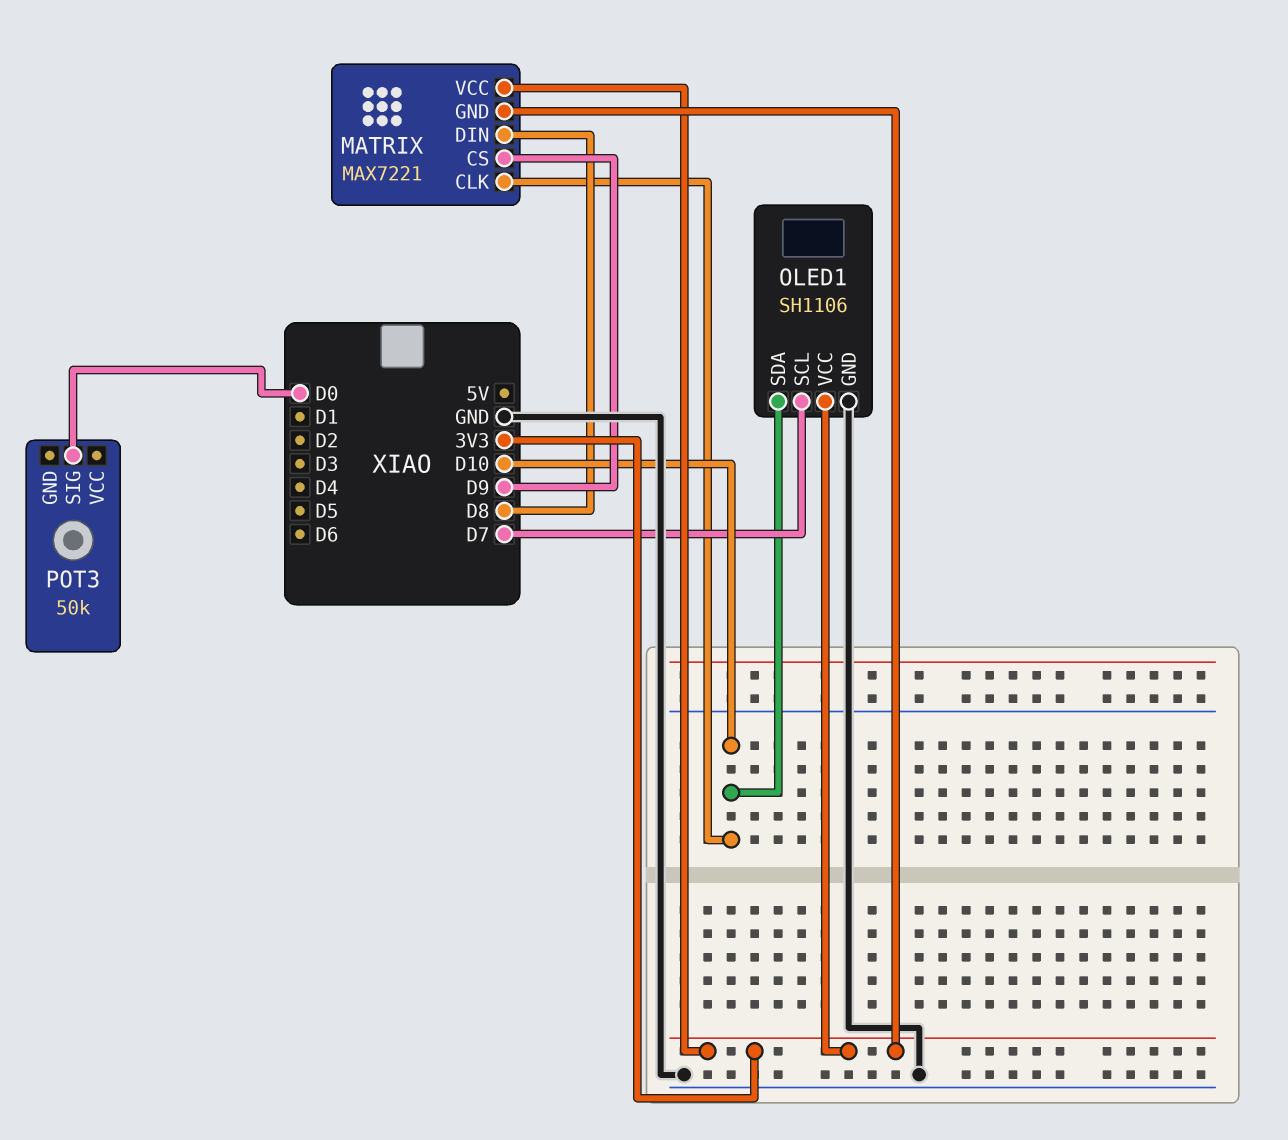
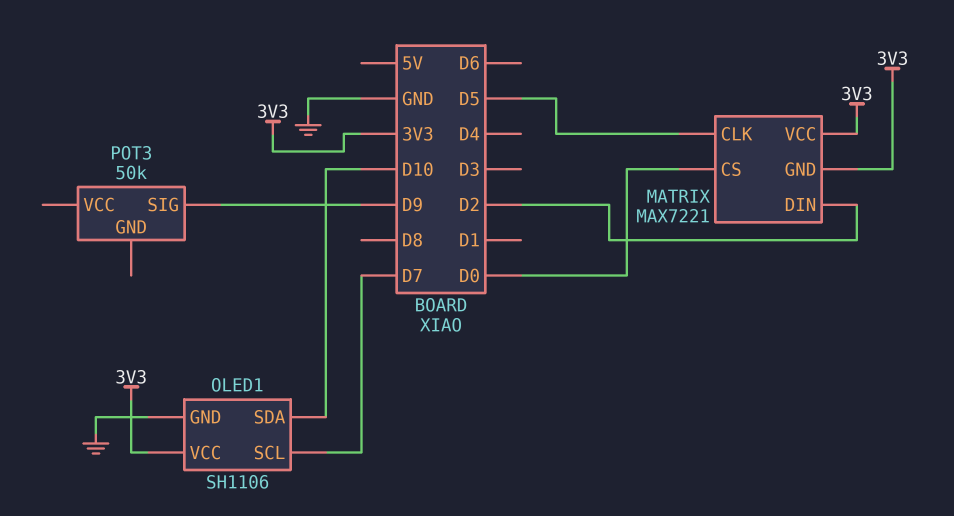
MATRIX pin CLK: D10 -> D5
MATRIX pin CS: D9 -> D0
MATRIX pin DIN: D8 -> D2
POT3 pin SIG: D0 -> D9

